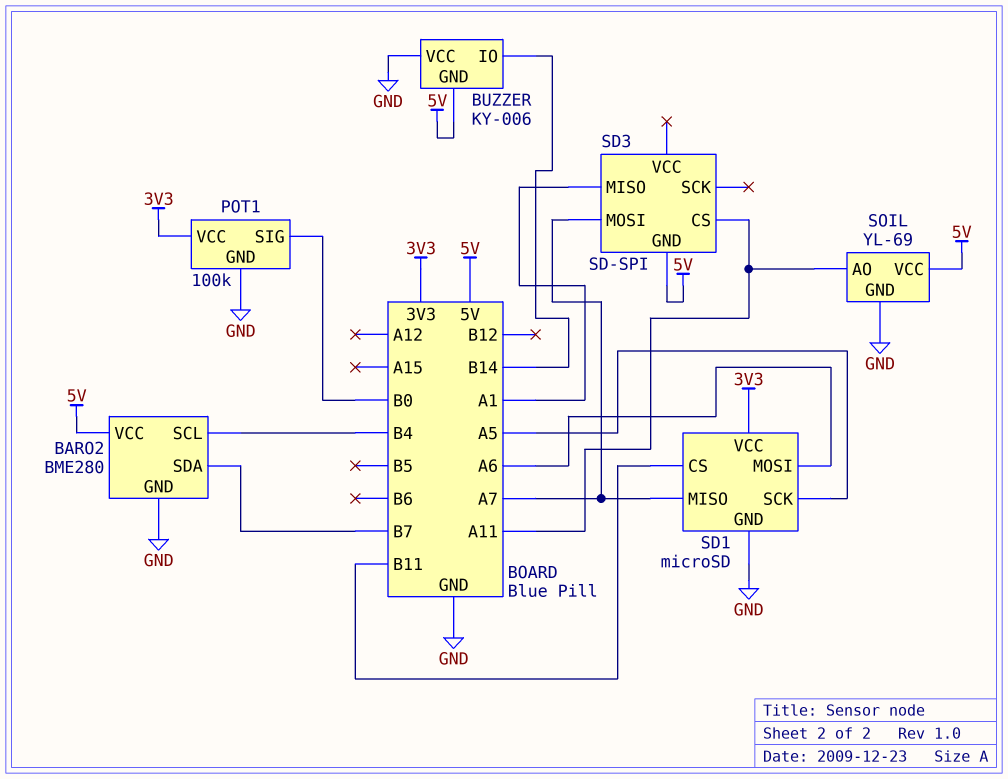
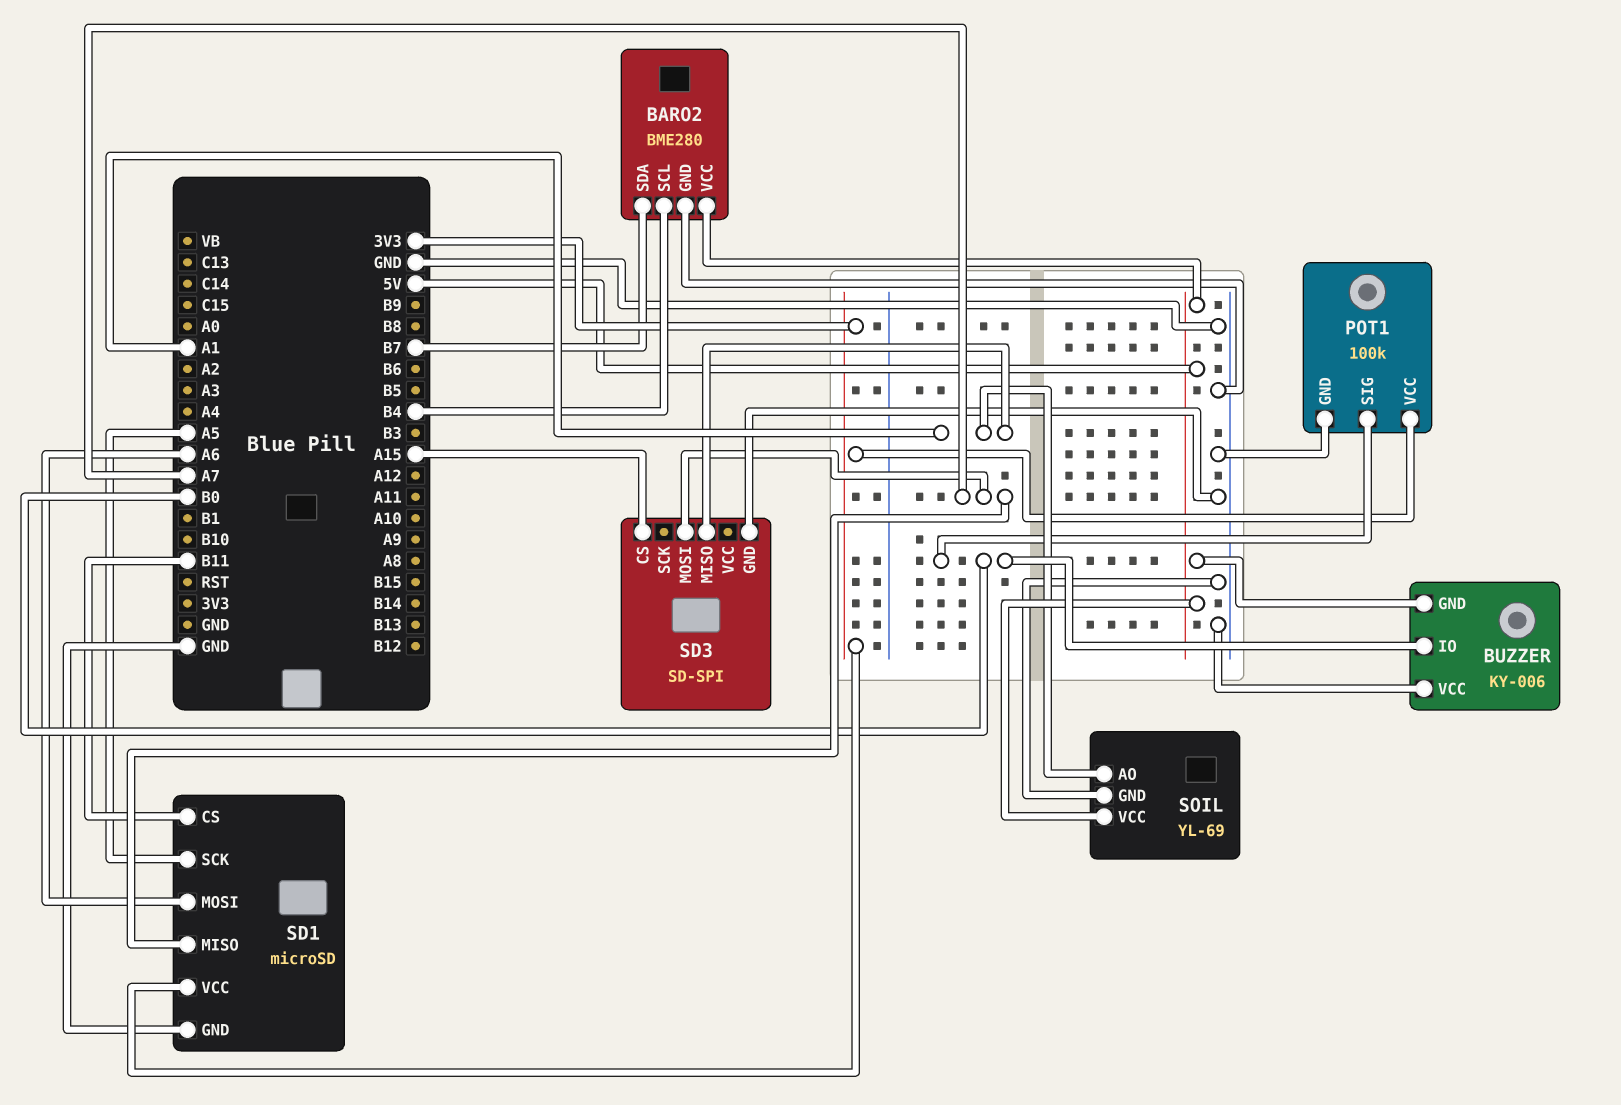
BUZZER pin IO: B14 -> B0
SD3 pin CS: A11 -> A15
SD3 pin GND: 5V -> GND
SOIL pin AO: A11 -> A1

